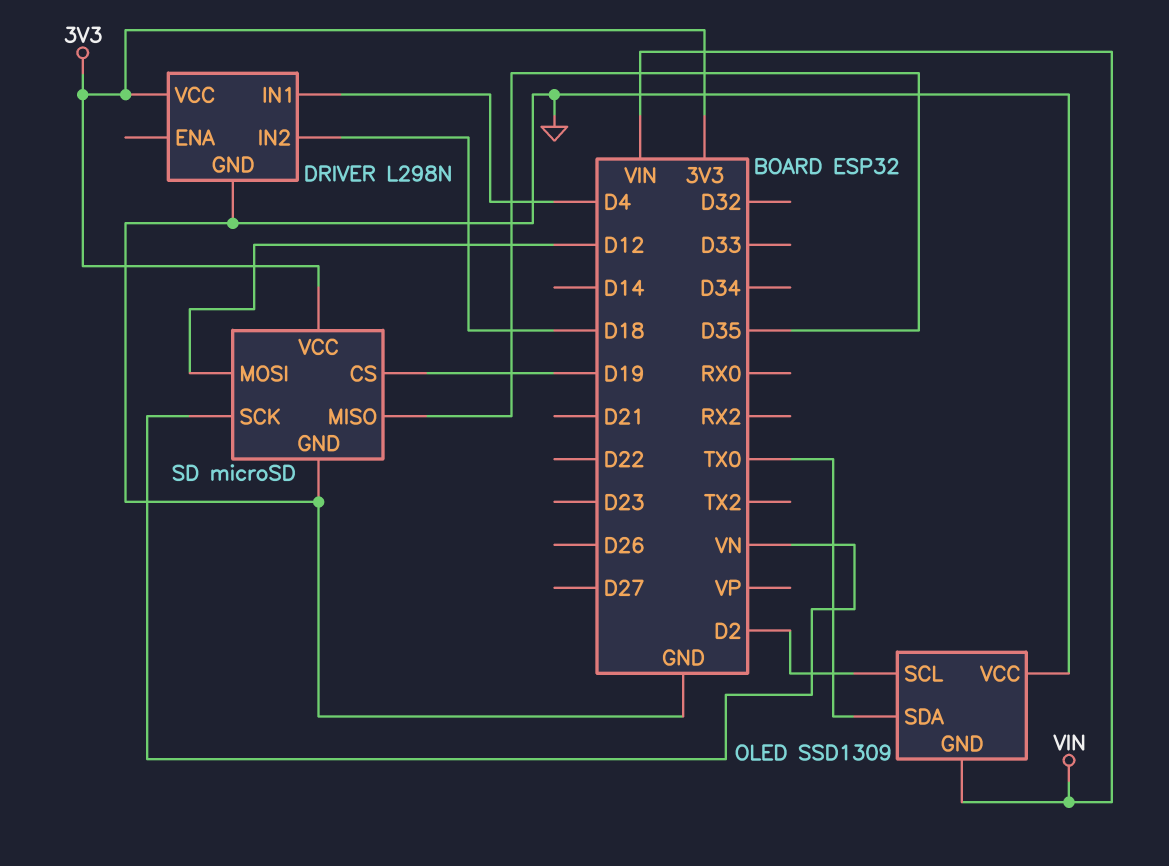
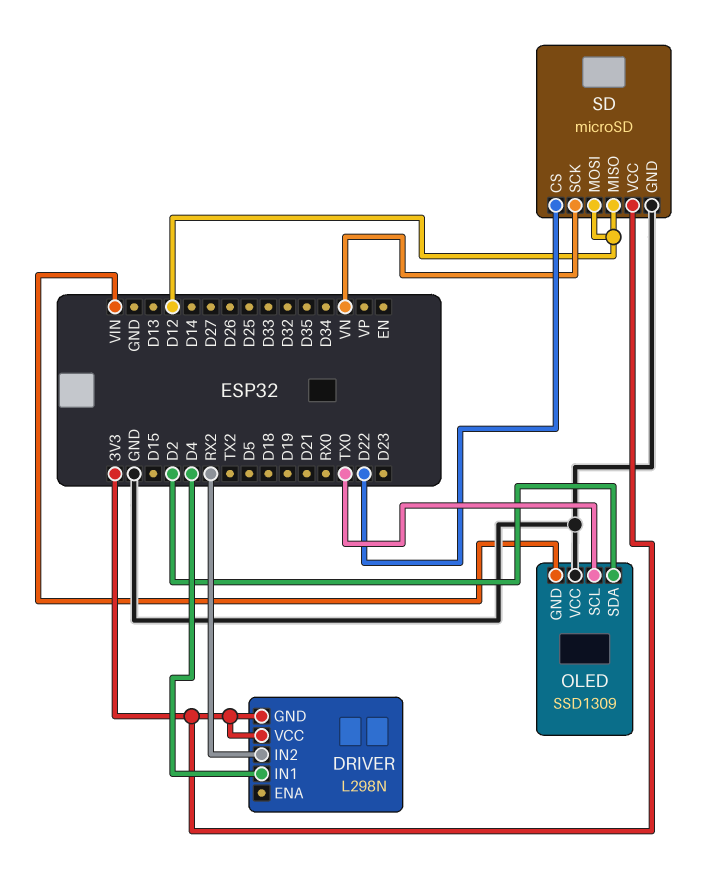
DRIVER pin GND: GND -> 3V3
DRIVER pin IN2: D18 -> RX2
OLED pin SCL: D2 -> TX0
OLED pin SDA: TX0 -> D2
SD pin CS: D19 -> D22
SD pin MISO: D35 -> D12

